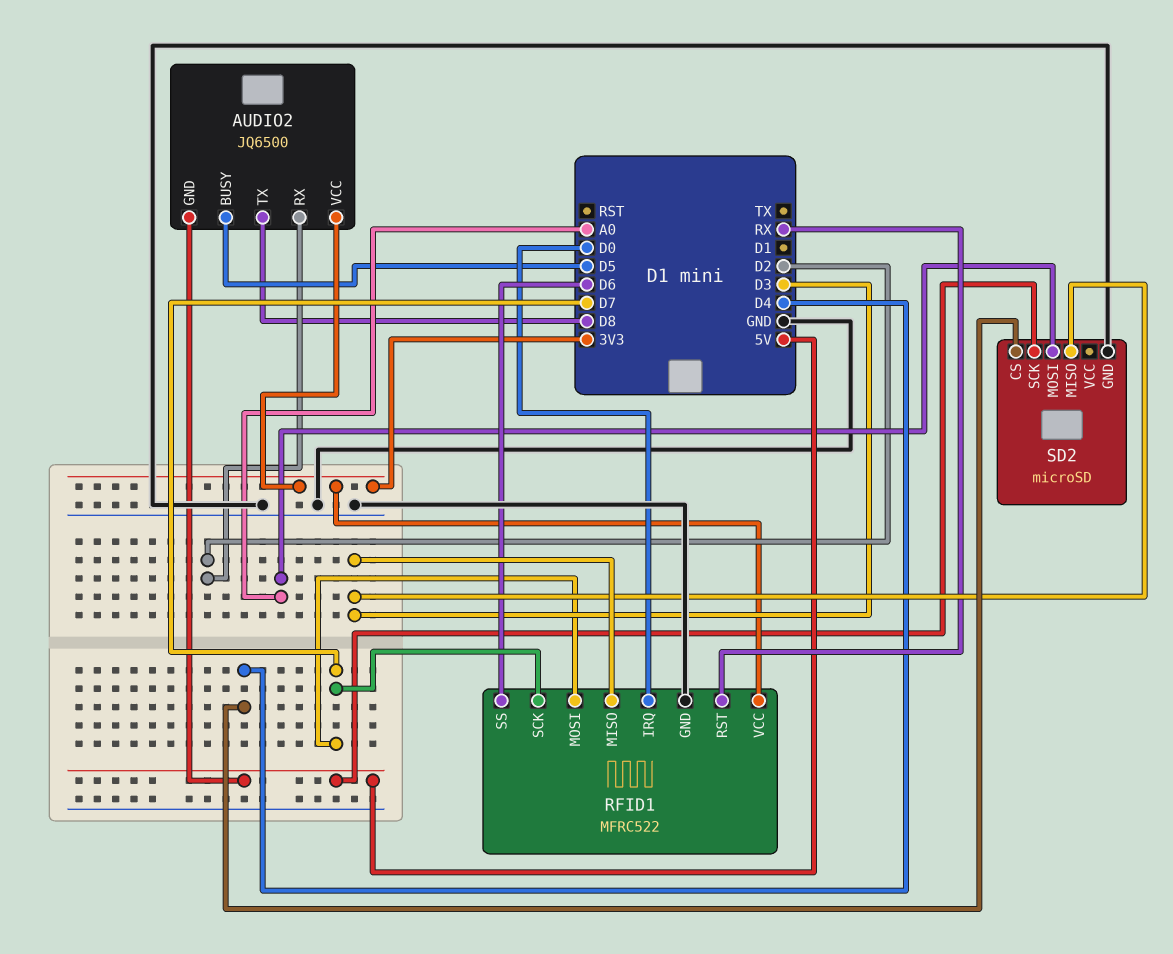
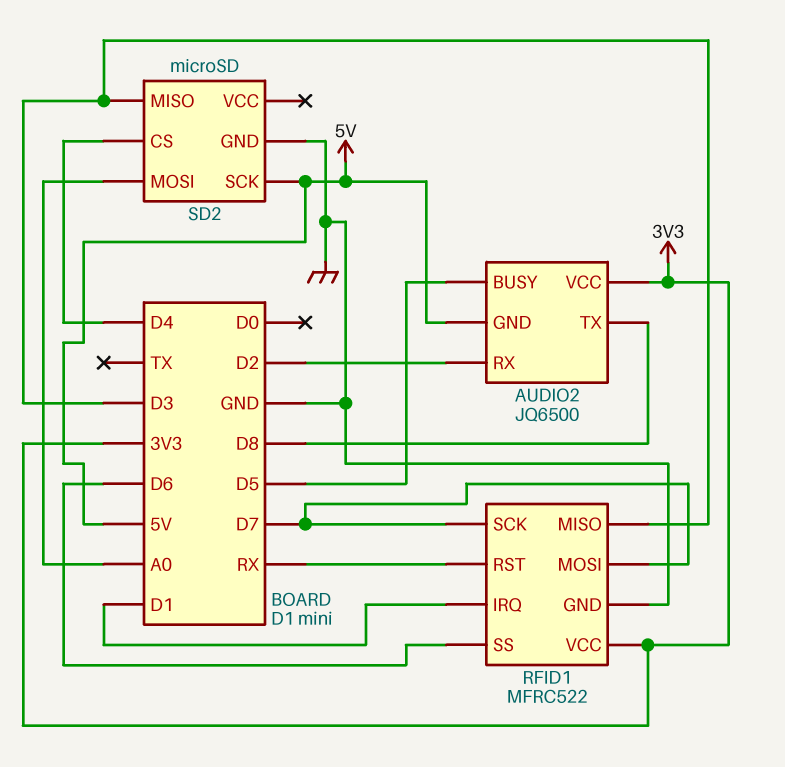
RFID1 pin IRQ: D0 -> D1

